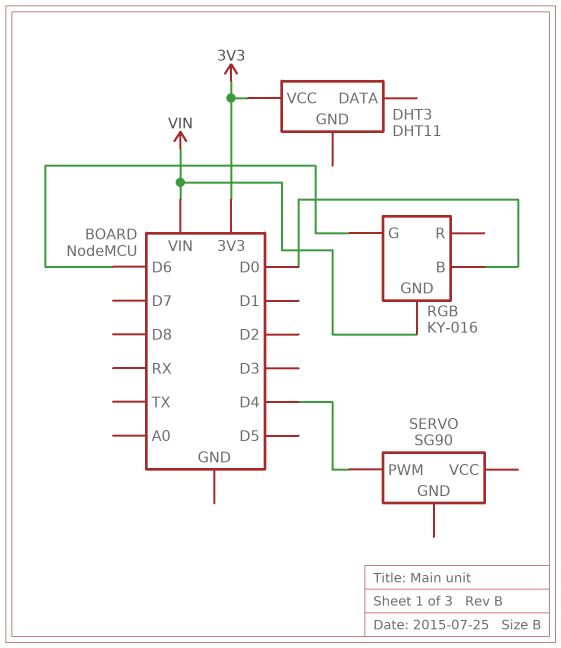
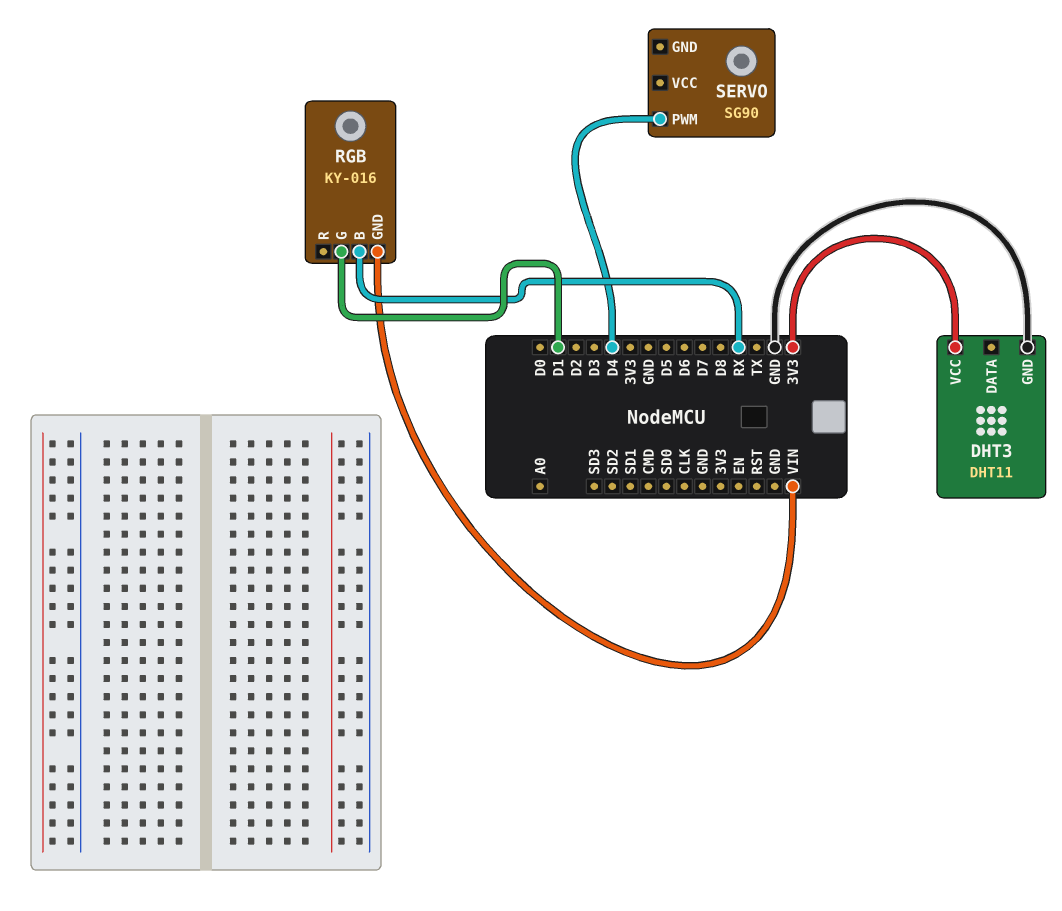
DHT3 pin GND: none -> GND
RGB pin B: D0 -> RX
RGB pin G: D6 -> D1

